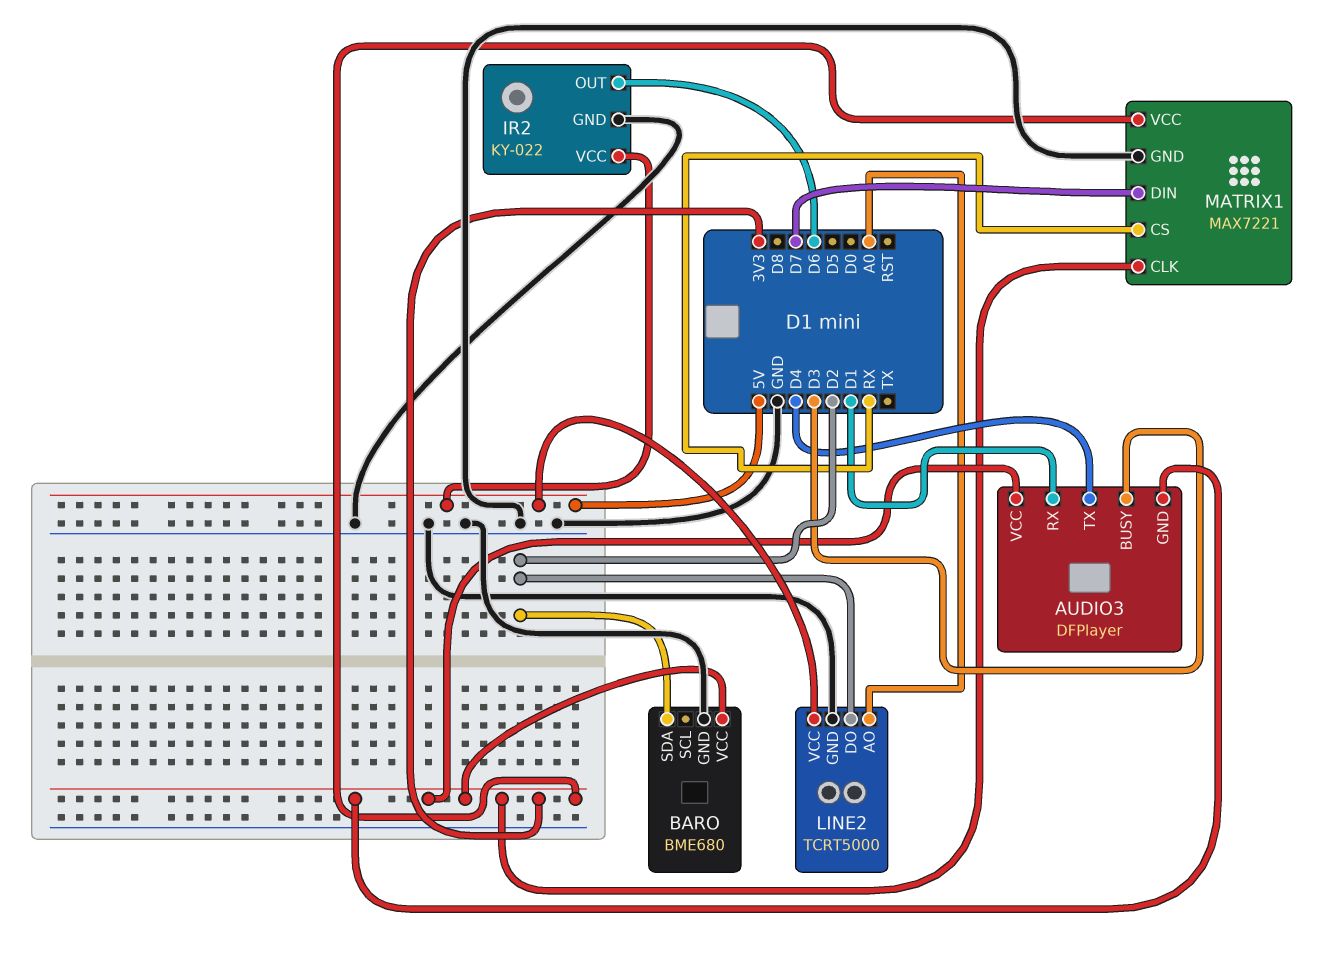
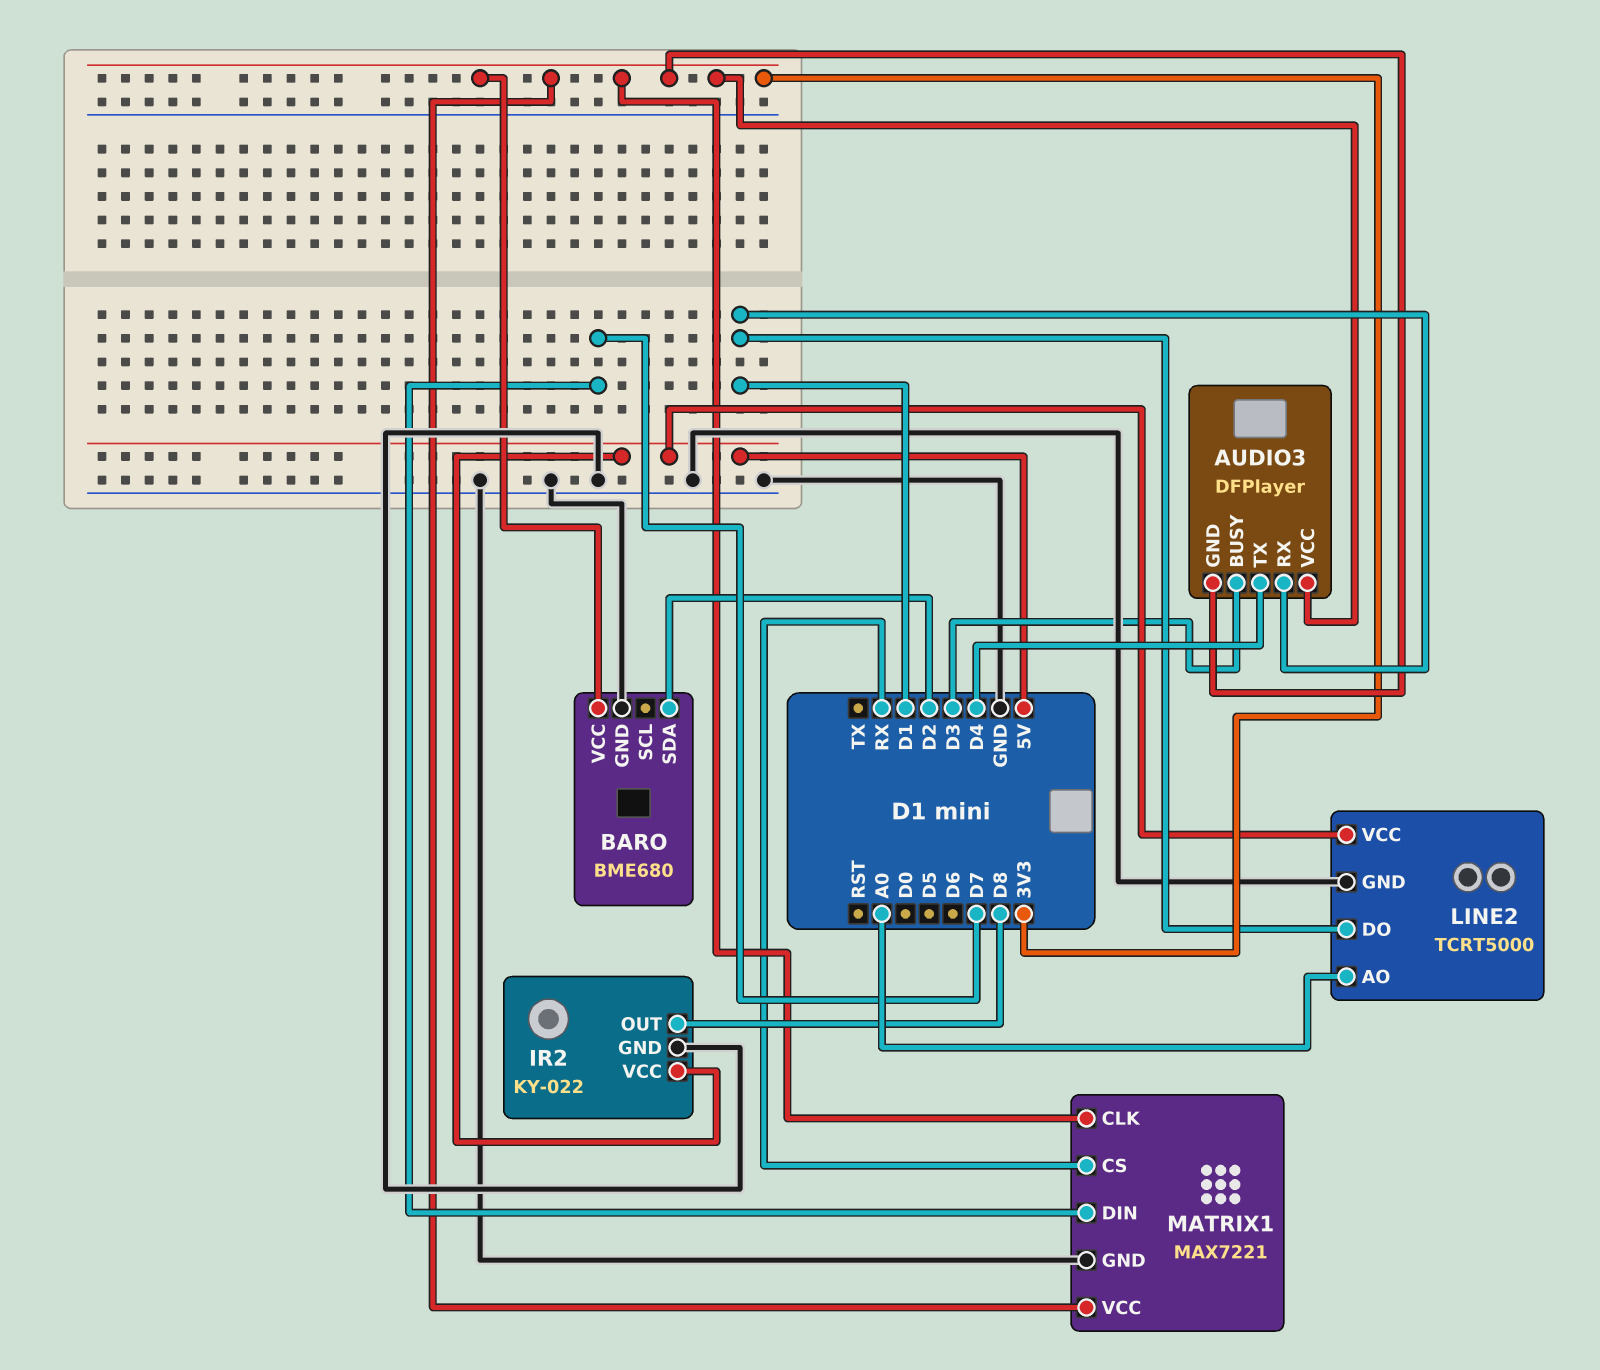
IR2 pin OUT: D6 -> D8
LINE2 pin DO: D2 -> D1

